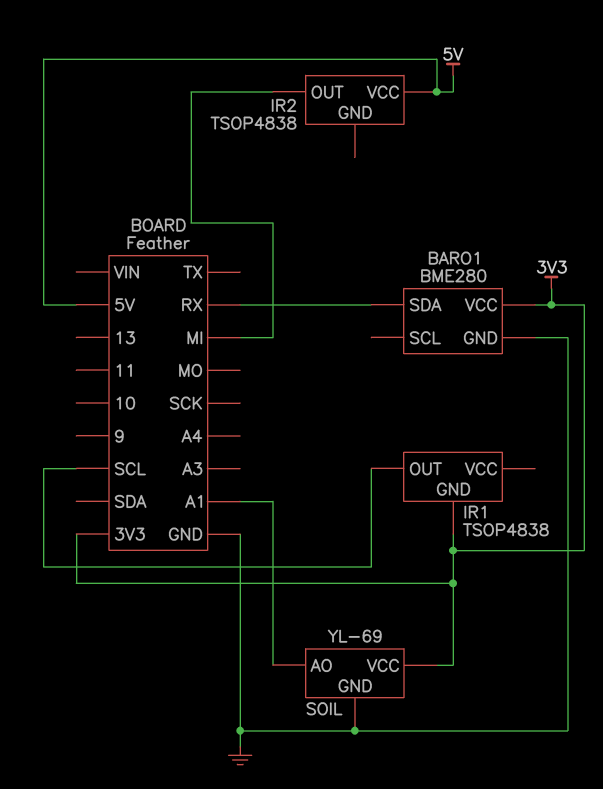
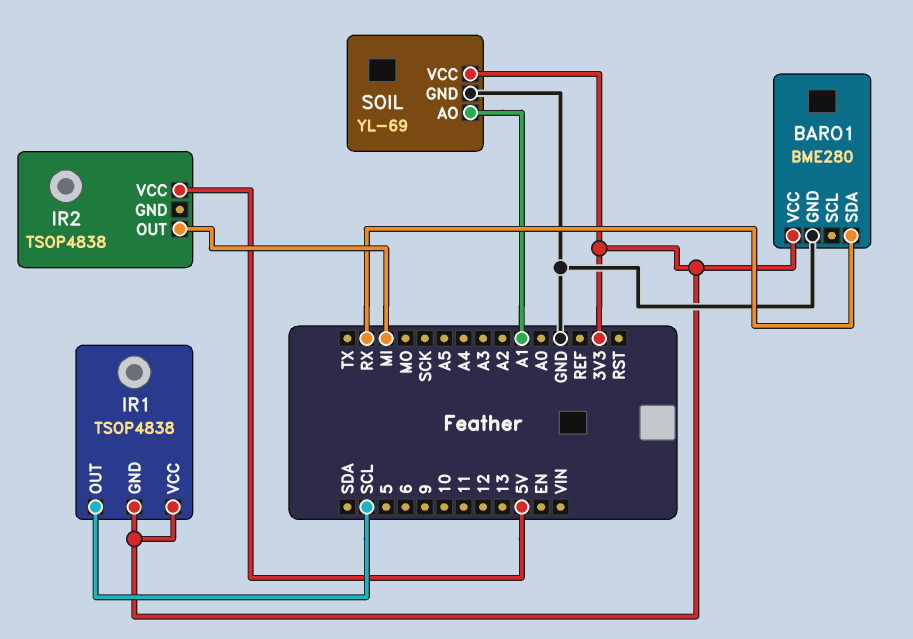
IR1 pin VCC: none -> 3V3

